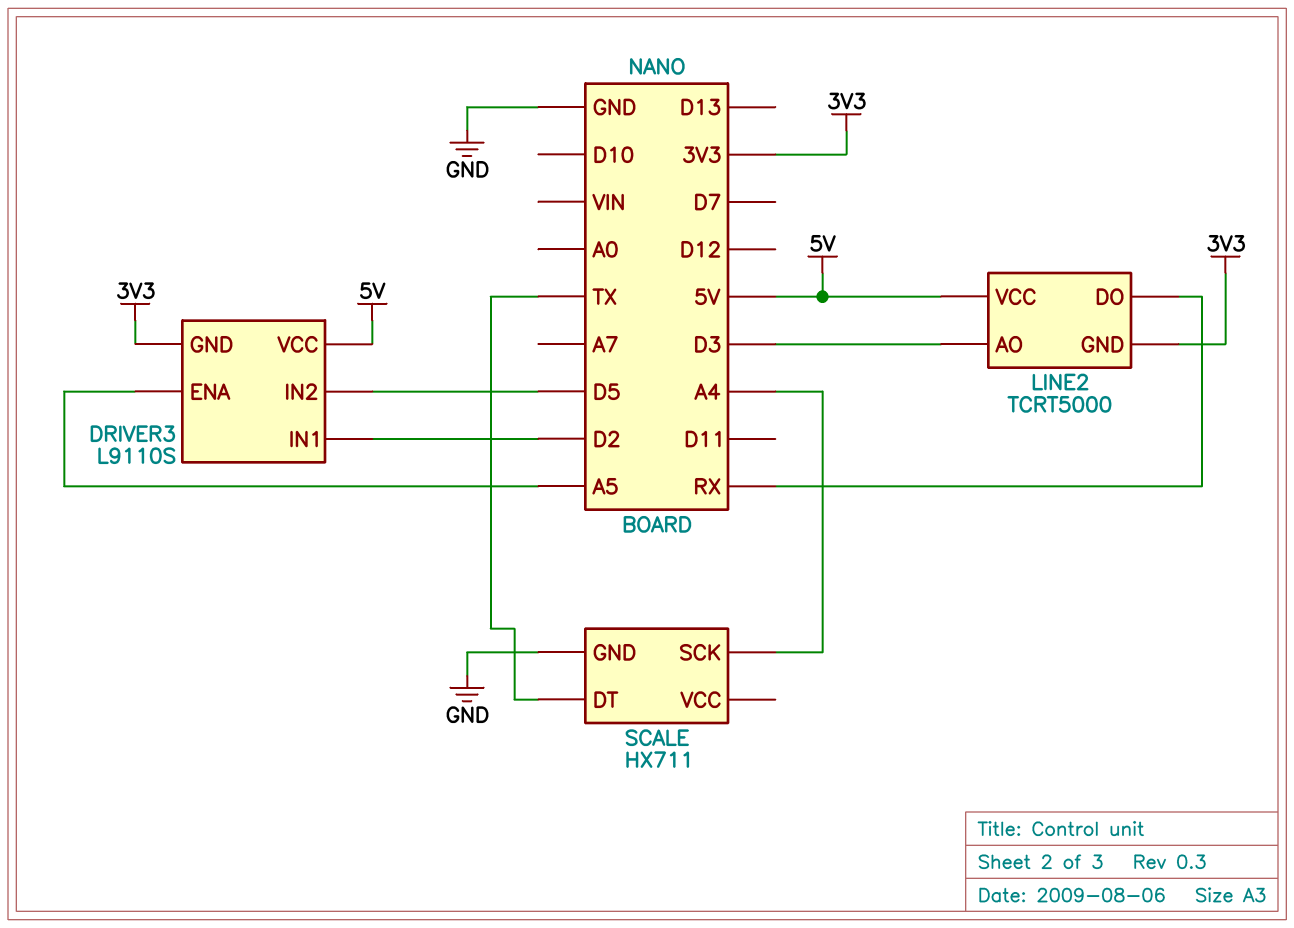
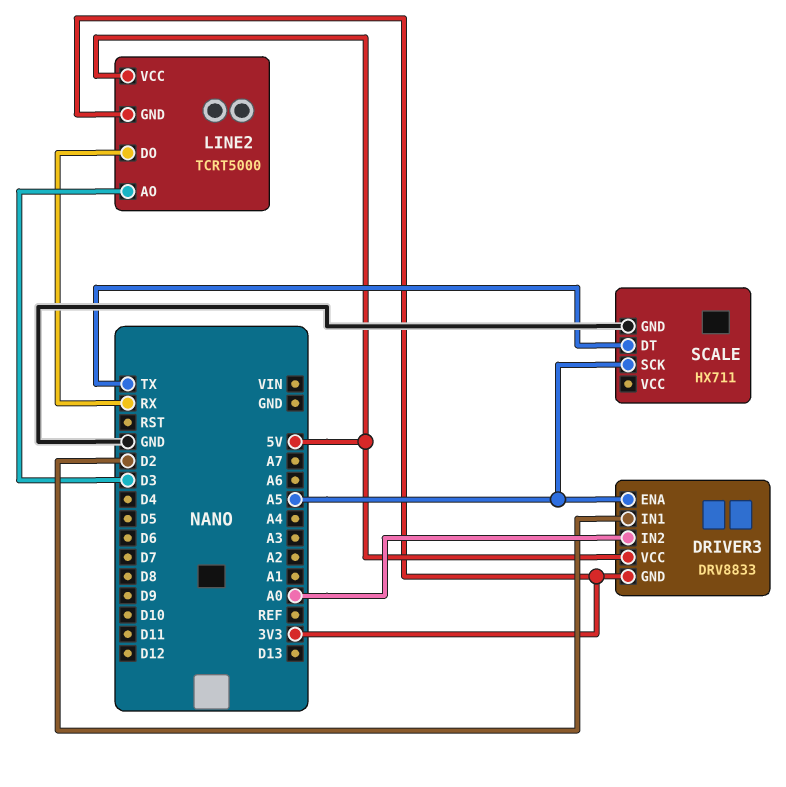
DRIVER3: L9110S -> DRV8833
DRIVER3 pin IN2: D5 -> A0
SCALE pin SCK: A4 -> A5

